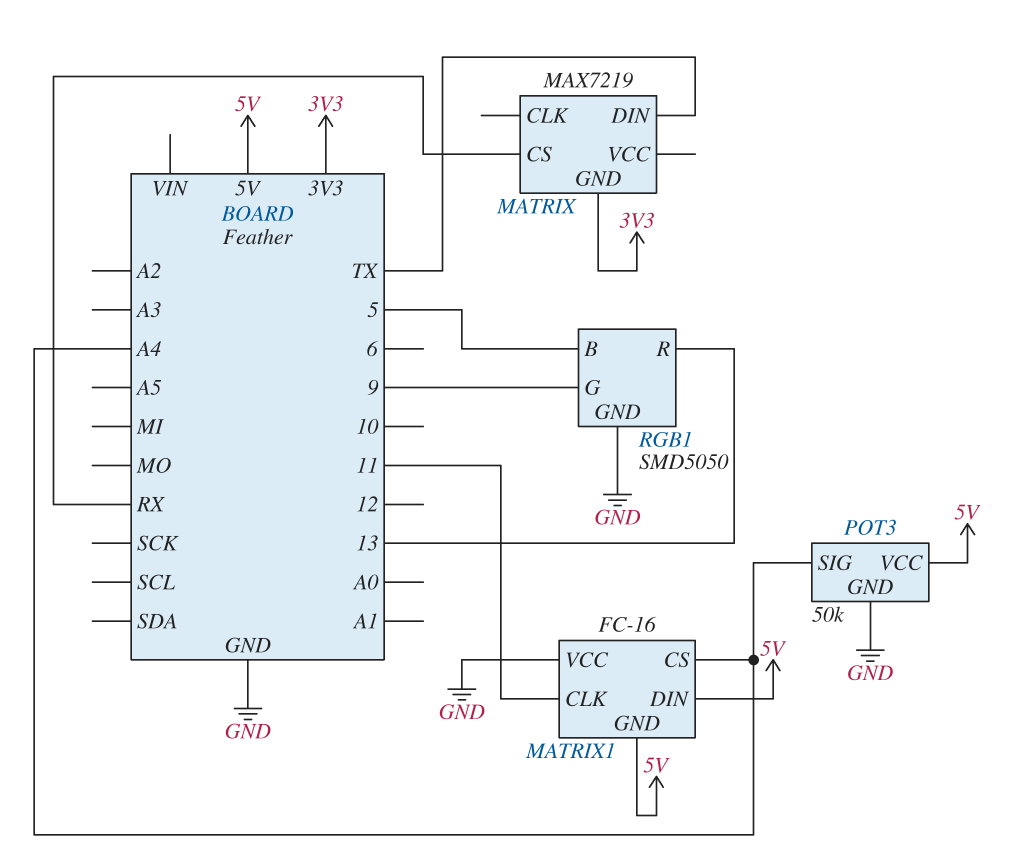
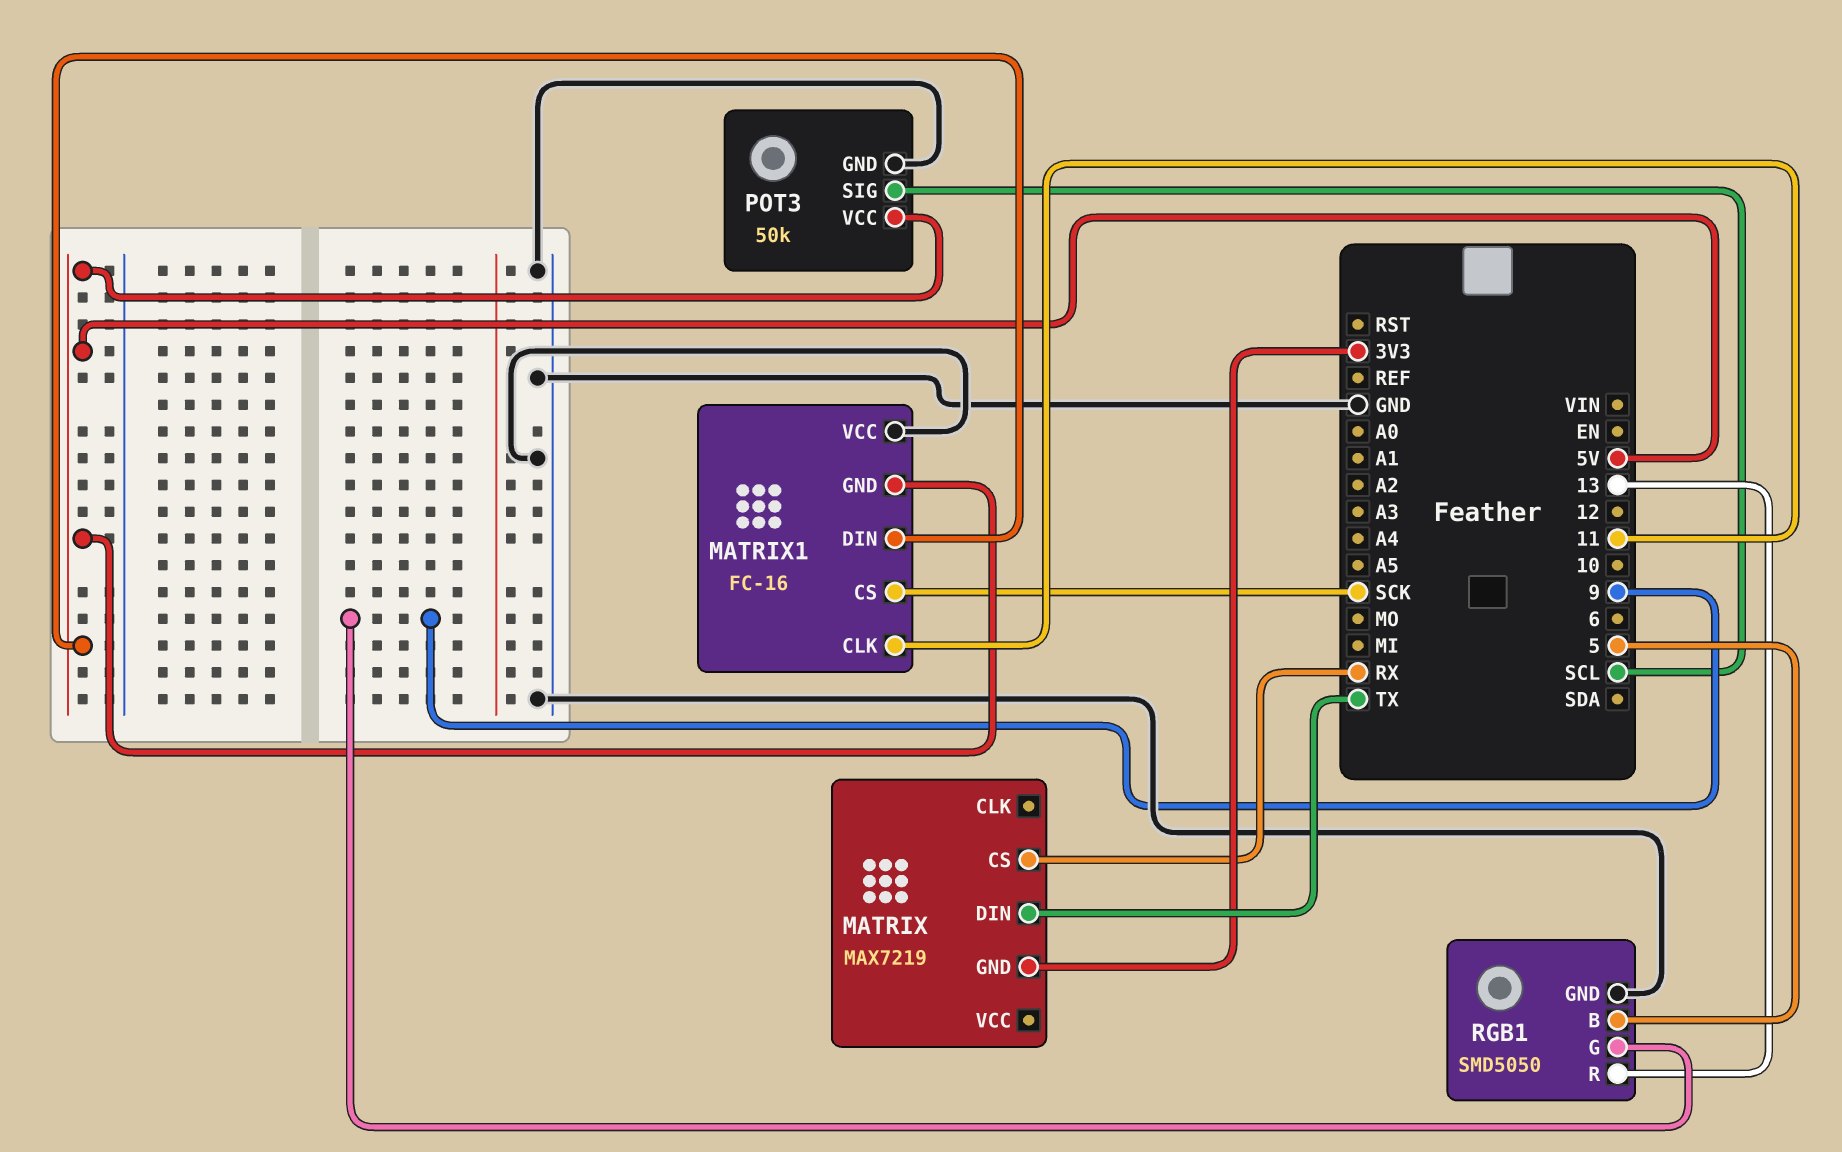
MATRIX1 pin CS: A4 -> SCK
POT3 pin SIG: A4 -> SCL

